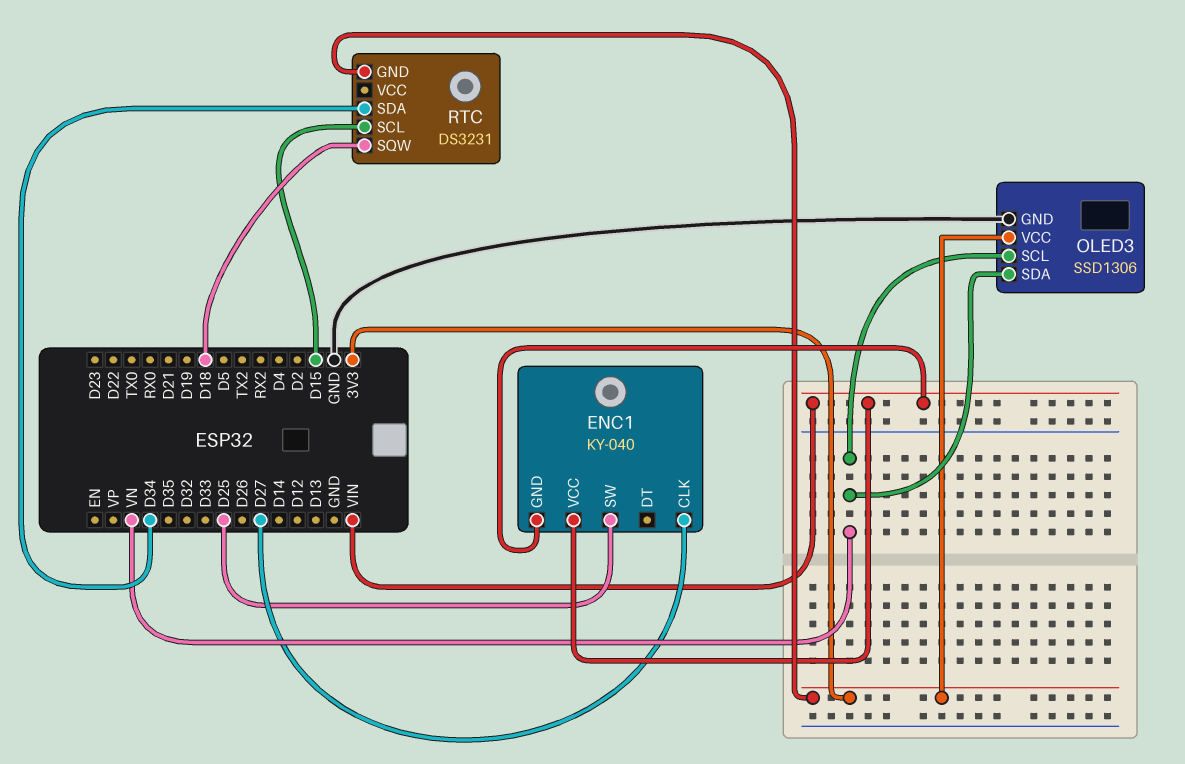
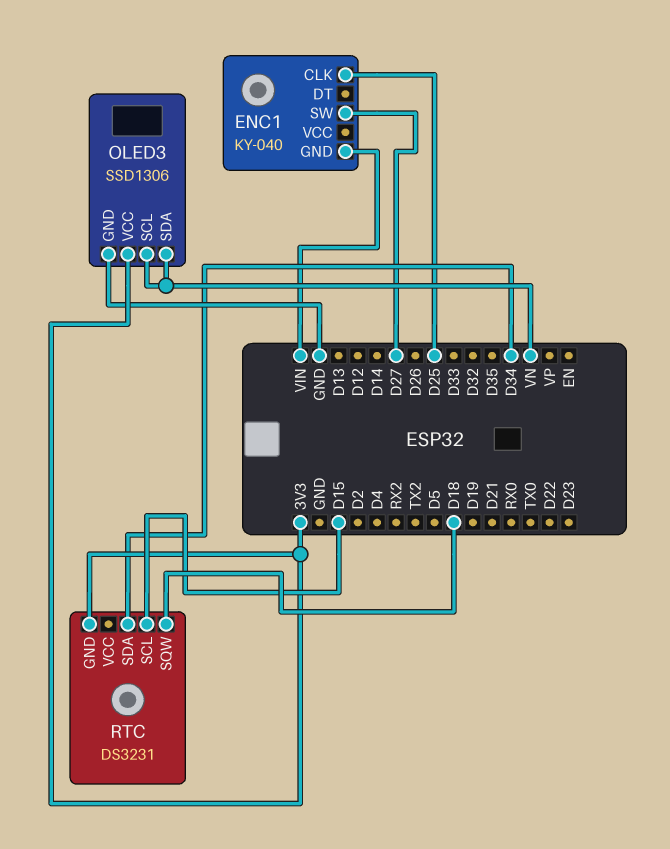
ENC1 pin CLK: D27 -> D25
ENC1 pin SW: D25 -> D27
ENC1 pin VCC: VIN -> none

